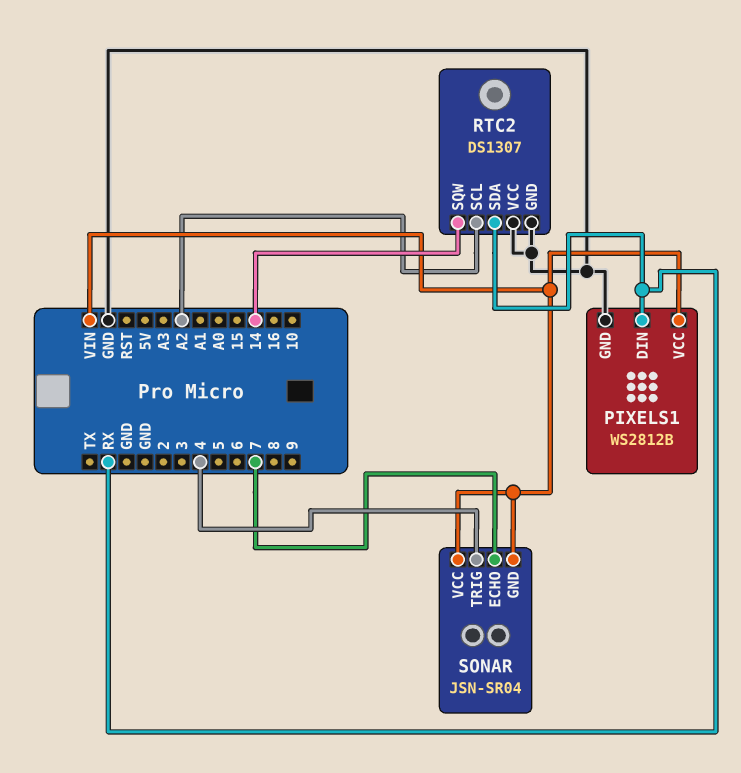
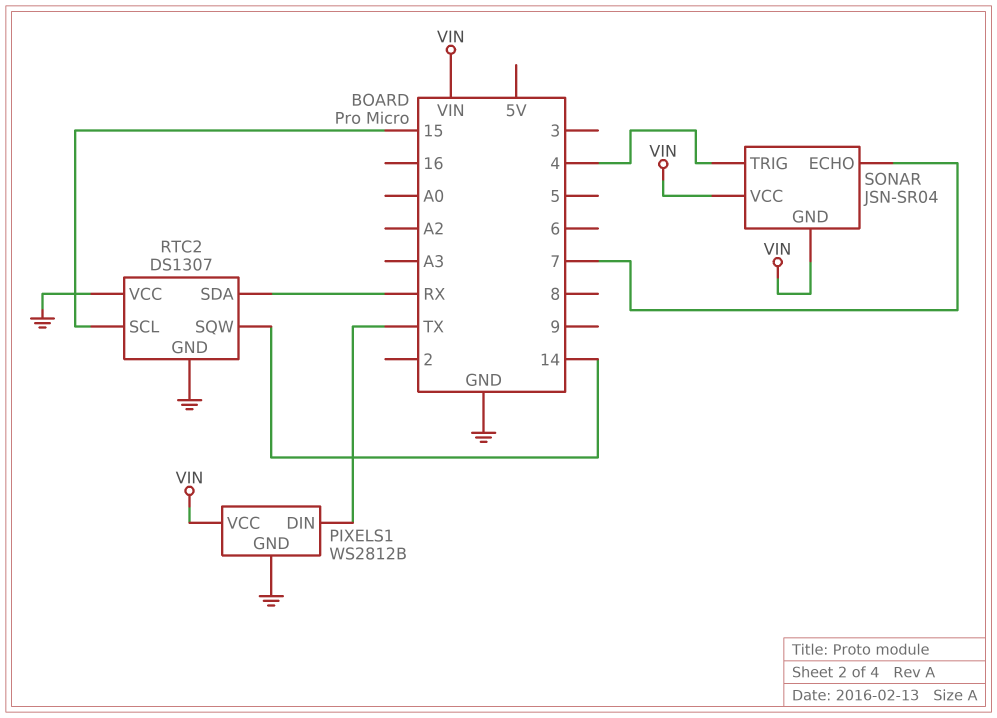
PIXELS1 pin DIN: RX -> TX
RTC2 pin SCL: A2 -> 15

